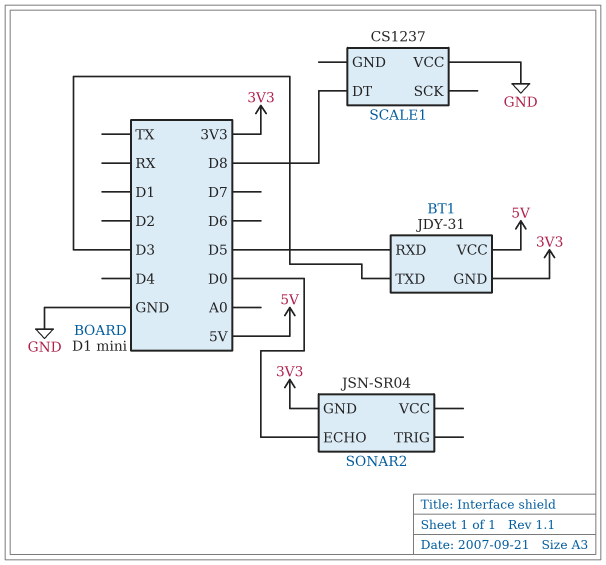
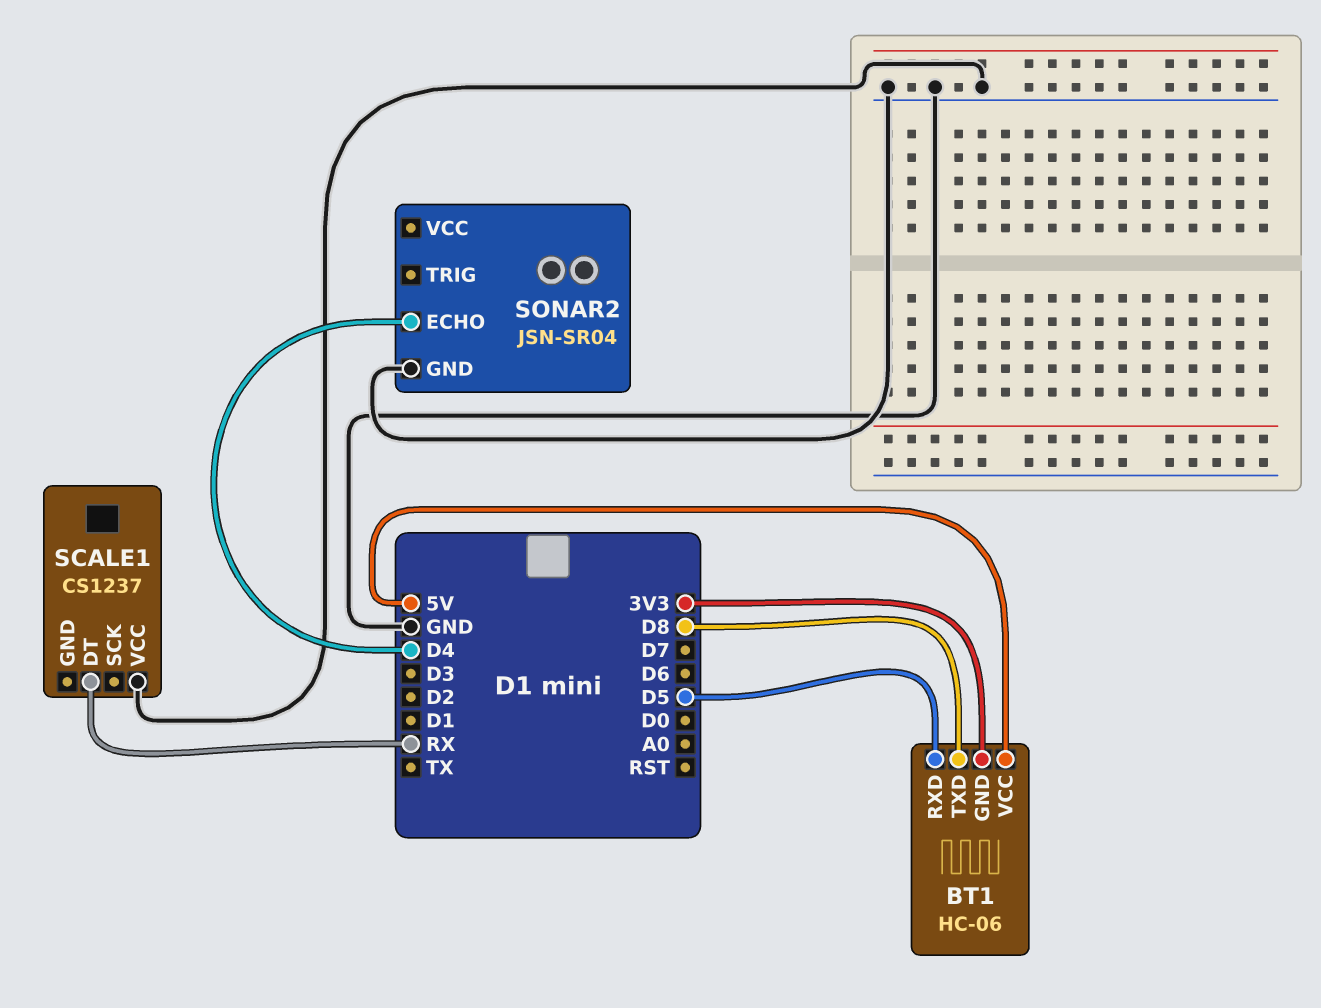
BT1: JDY-31 -> HC-06
BT1 pin TXD: D3 -> D8
SCALE1 pin DT: D8 -> RX
SONAR2 pin ECHO: D0 -> D4
SONAR2 pin GND: 3V3 -> GND

